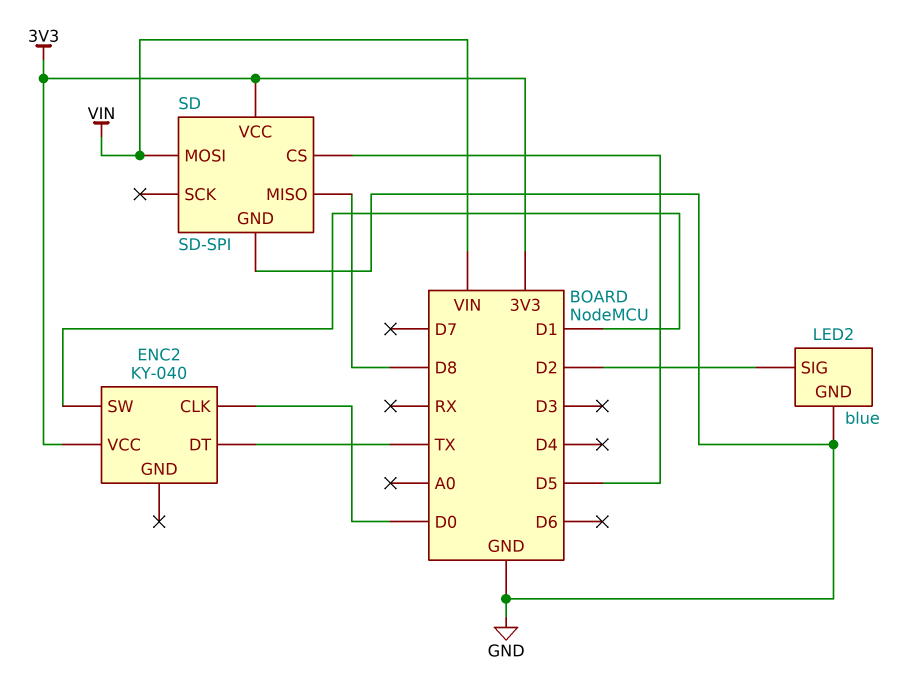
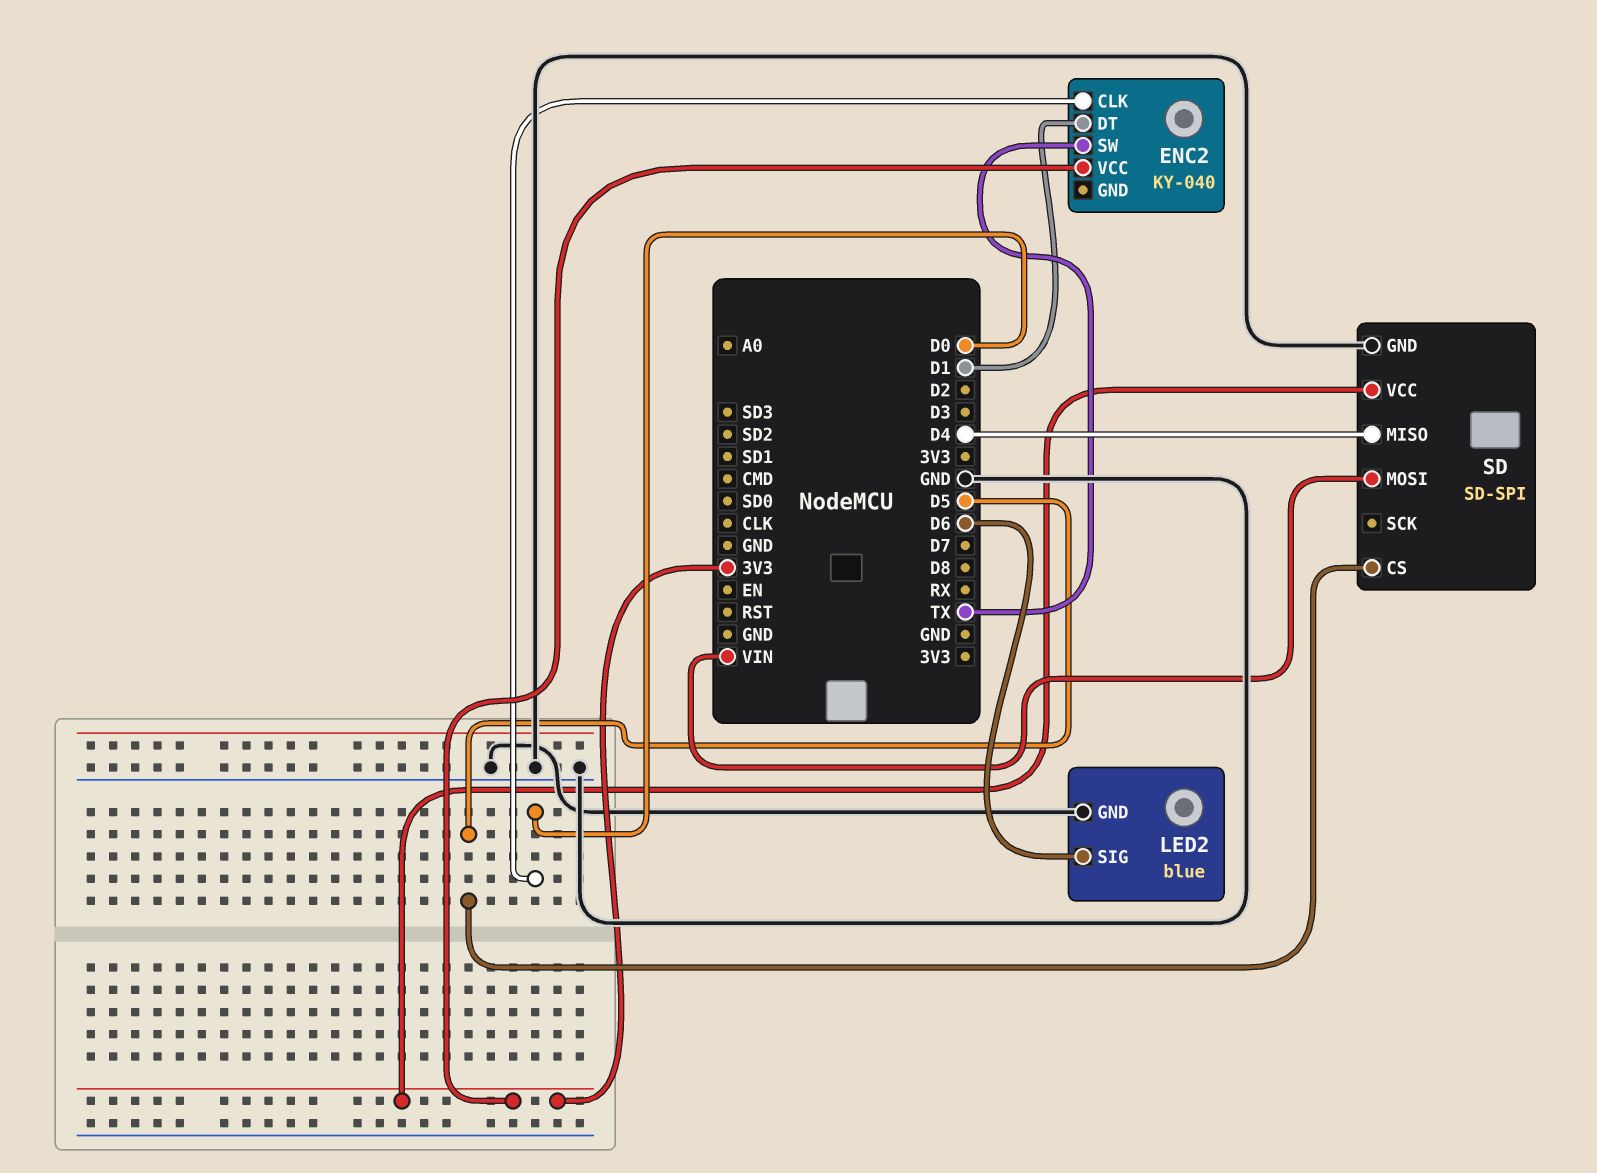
ENC2 pin DT: TX -> D1
ENC2 pin SW: D1 -> TX
LED2 pin SIG: D2 -> D6
SD pin MISO: D8 -> D4

